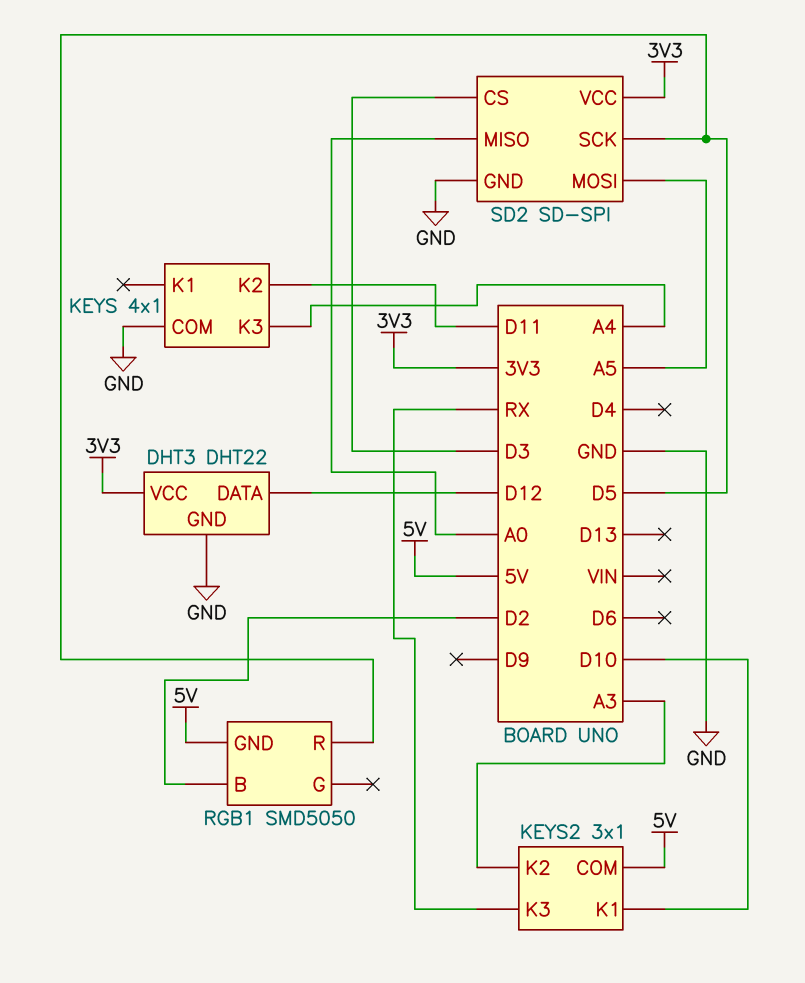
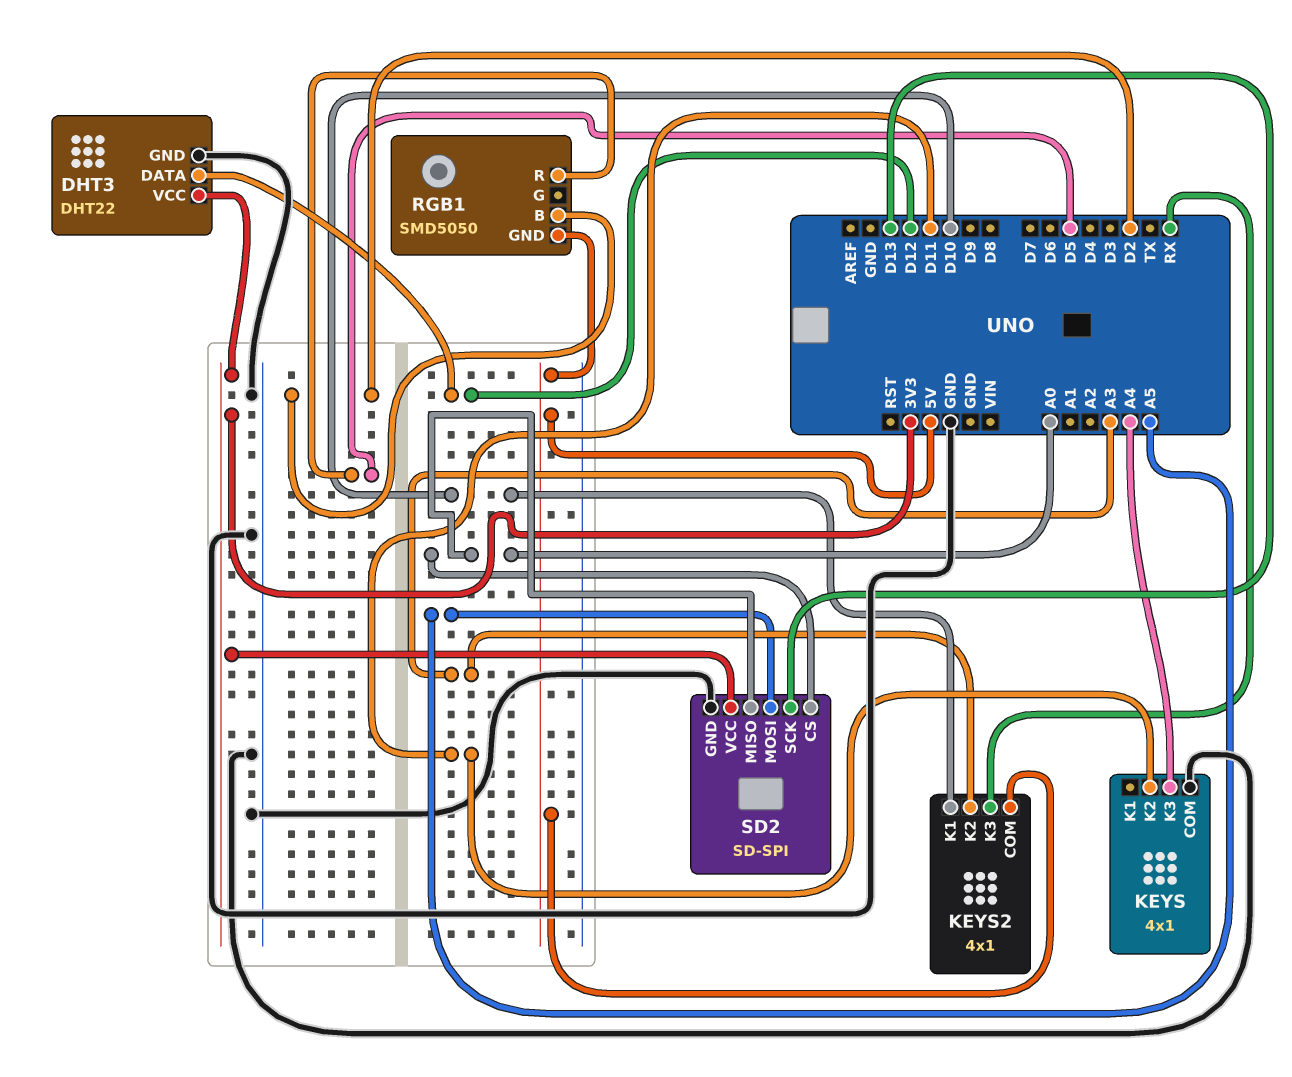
KEYS2: 3x1 -> 4x1
SD2 pin CS: D3 -> A0
SD2 pin SCK: D5 -> D13

